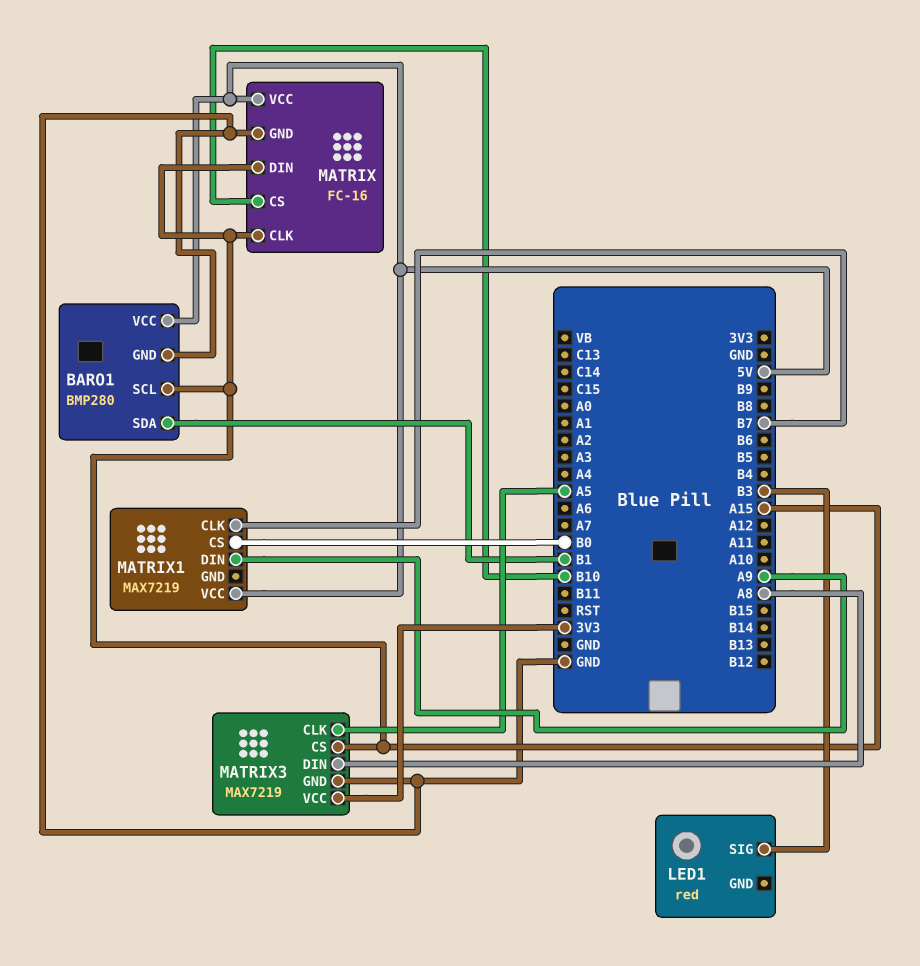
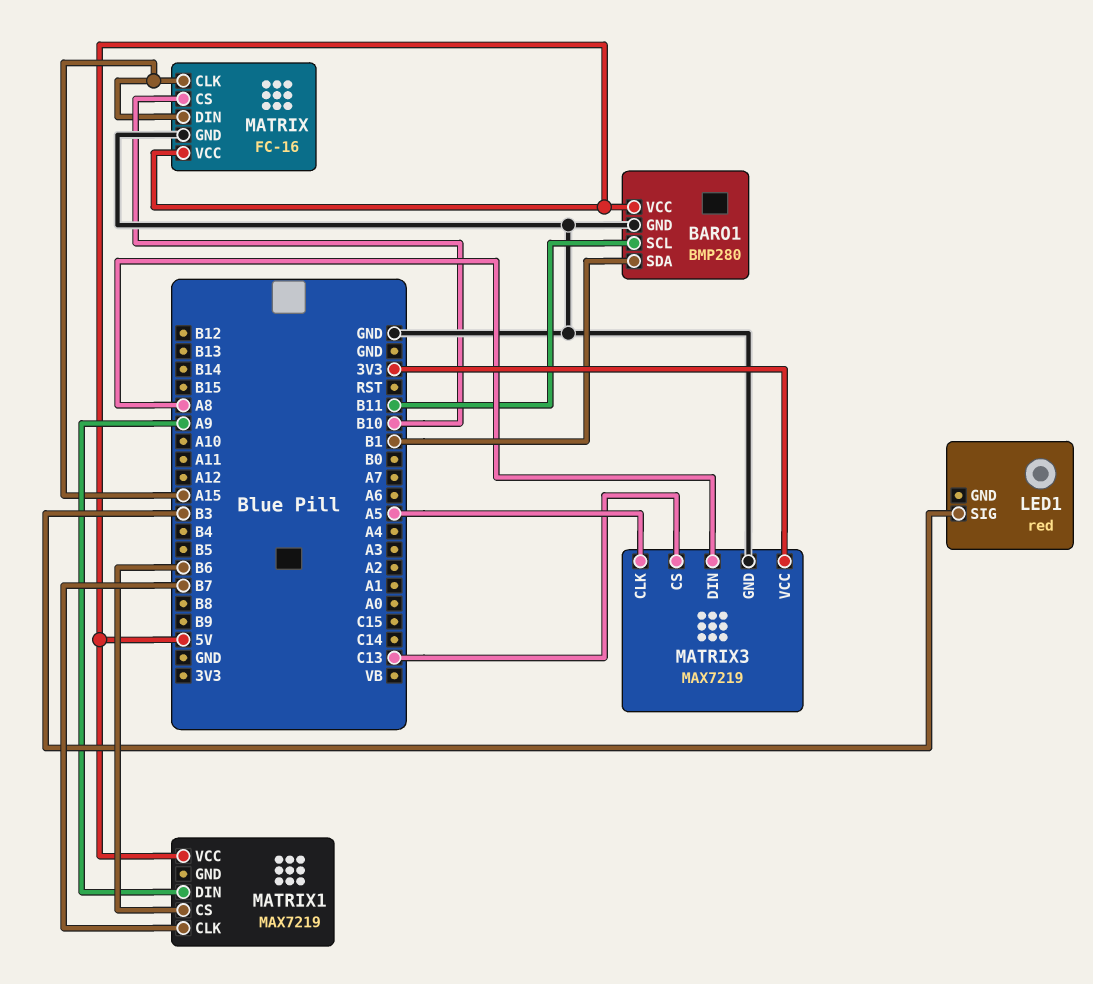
BARO1 pin SCL: A15 -> B11
MATRIX1 pin CS: B0 -> B6
MATRIX3 pin CS: A15 -> C13

